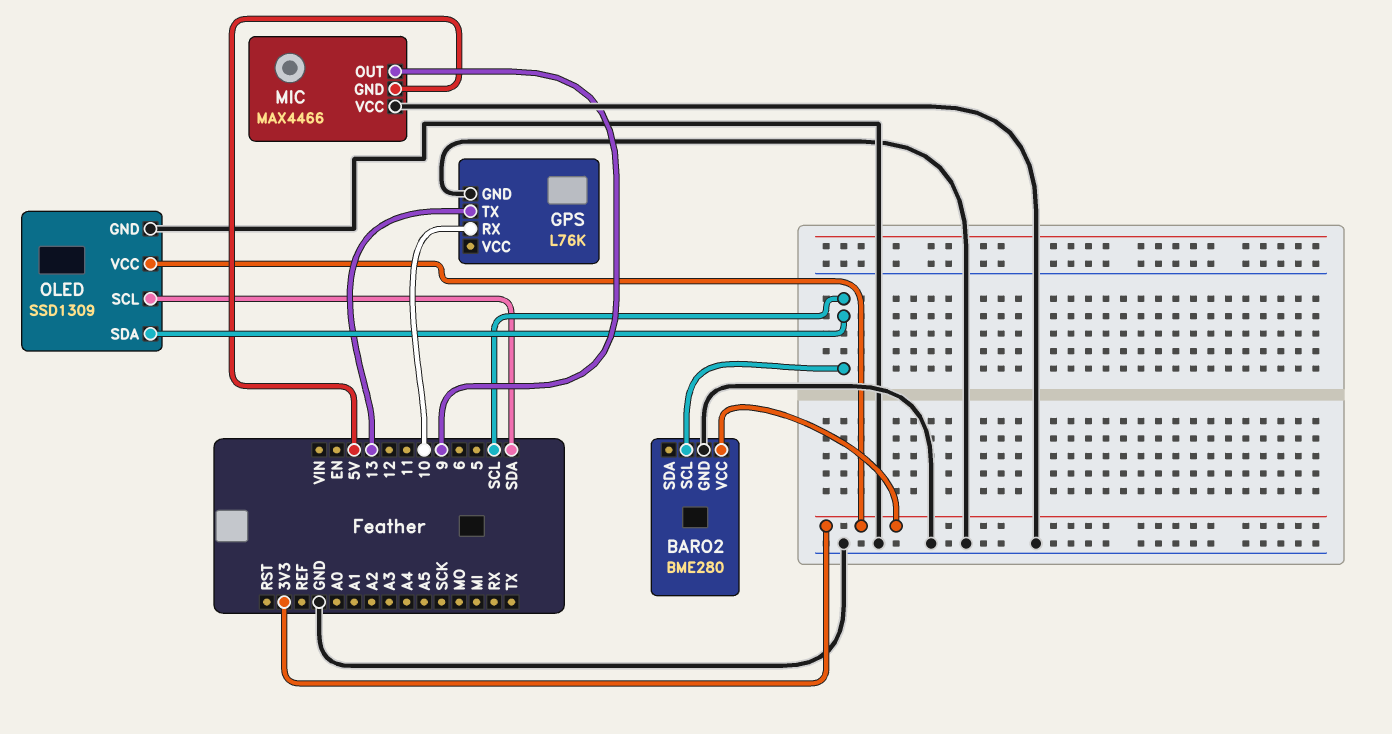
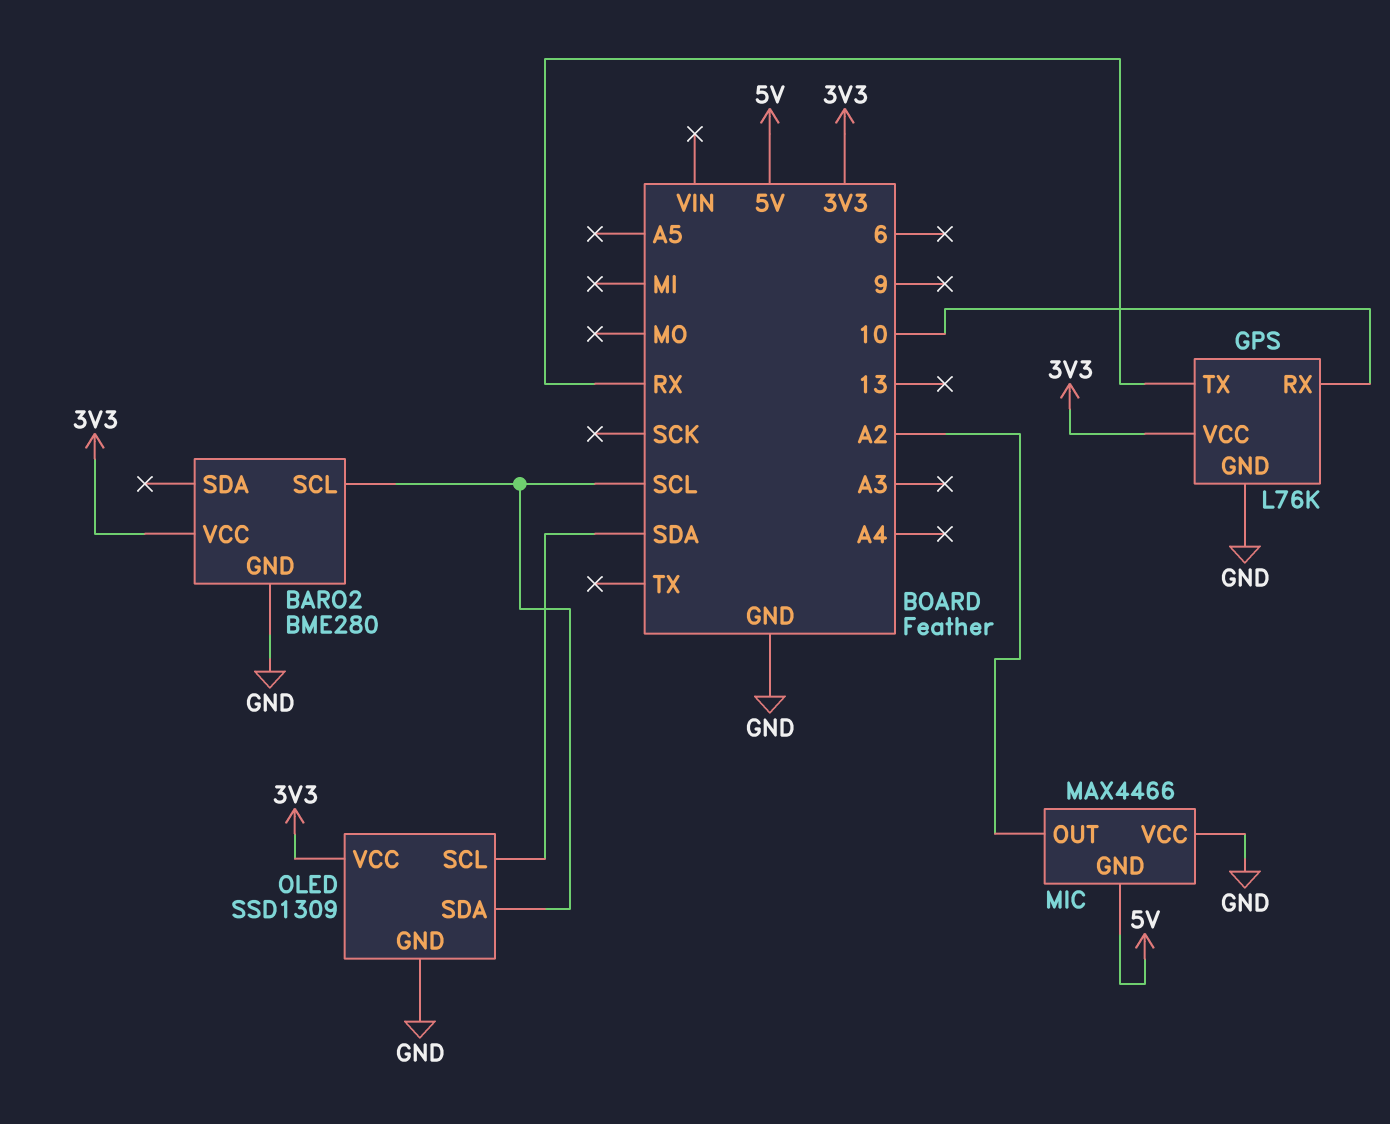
GPS pin TX: 13 -> RX
GPS pin VCC: none -> 3V3
MIC pin OUT: 9 -> A2

